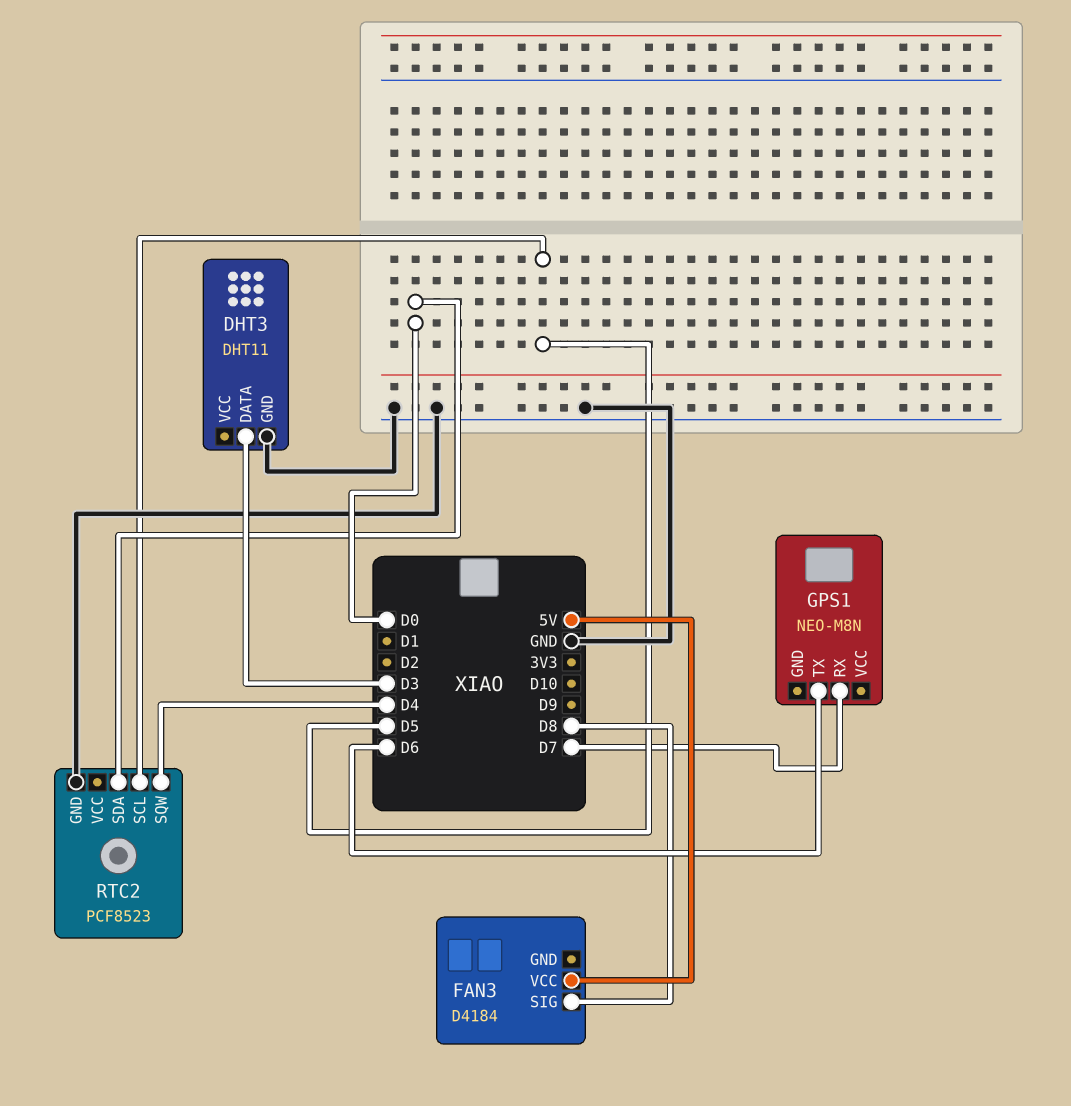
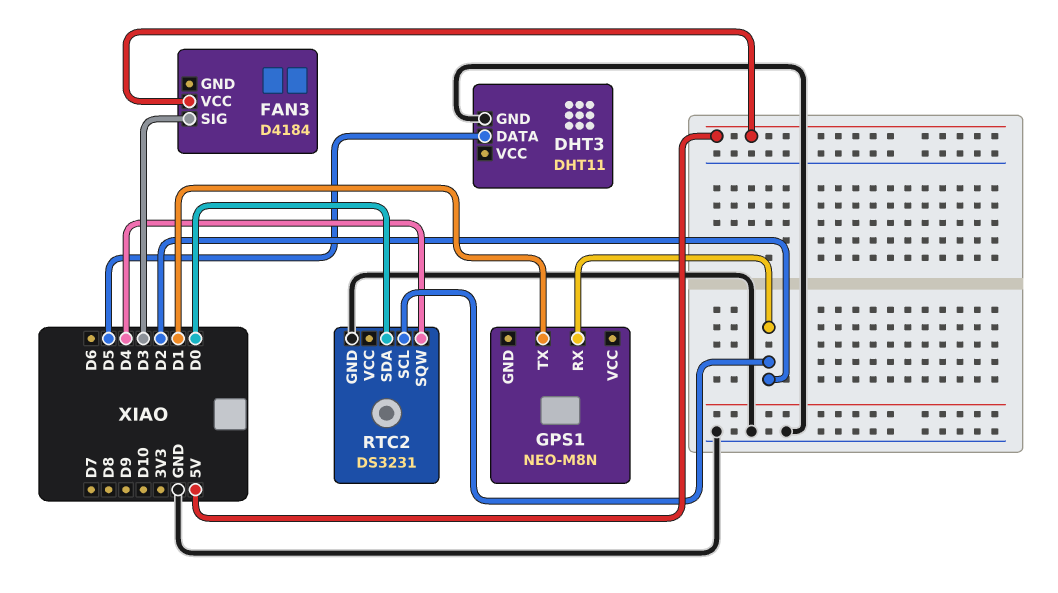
DHT3 pin DATA: D3 -> D5
FAN3 pin SIG: D8 -> D3
GPS1 pin RX: D7 -> D2
GPS1 pin TX: D6 -> D1
RTC2: PCF8523 -> DS3231
RTC2 pin SCL: D5 -> D2

